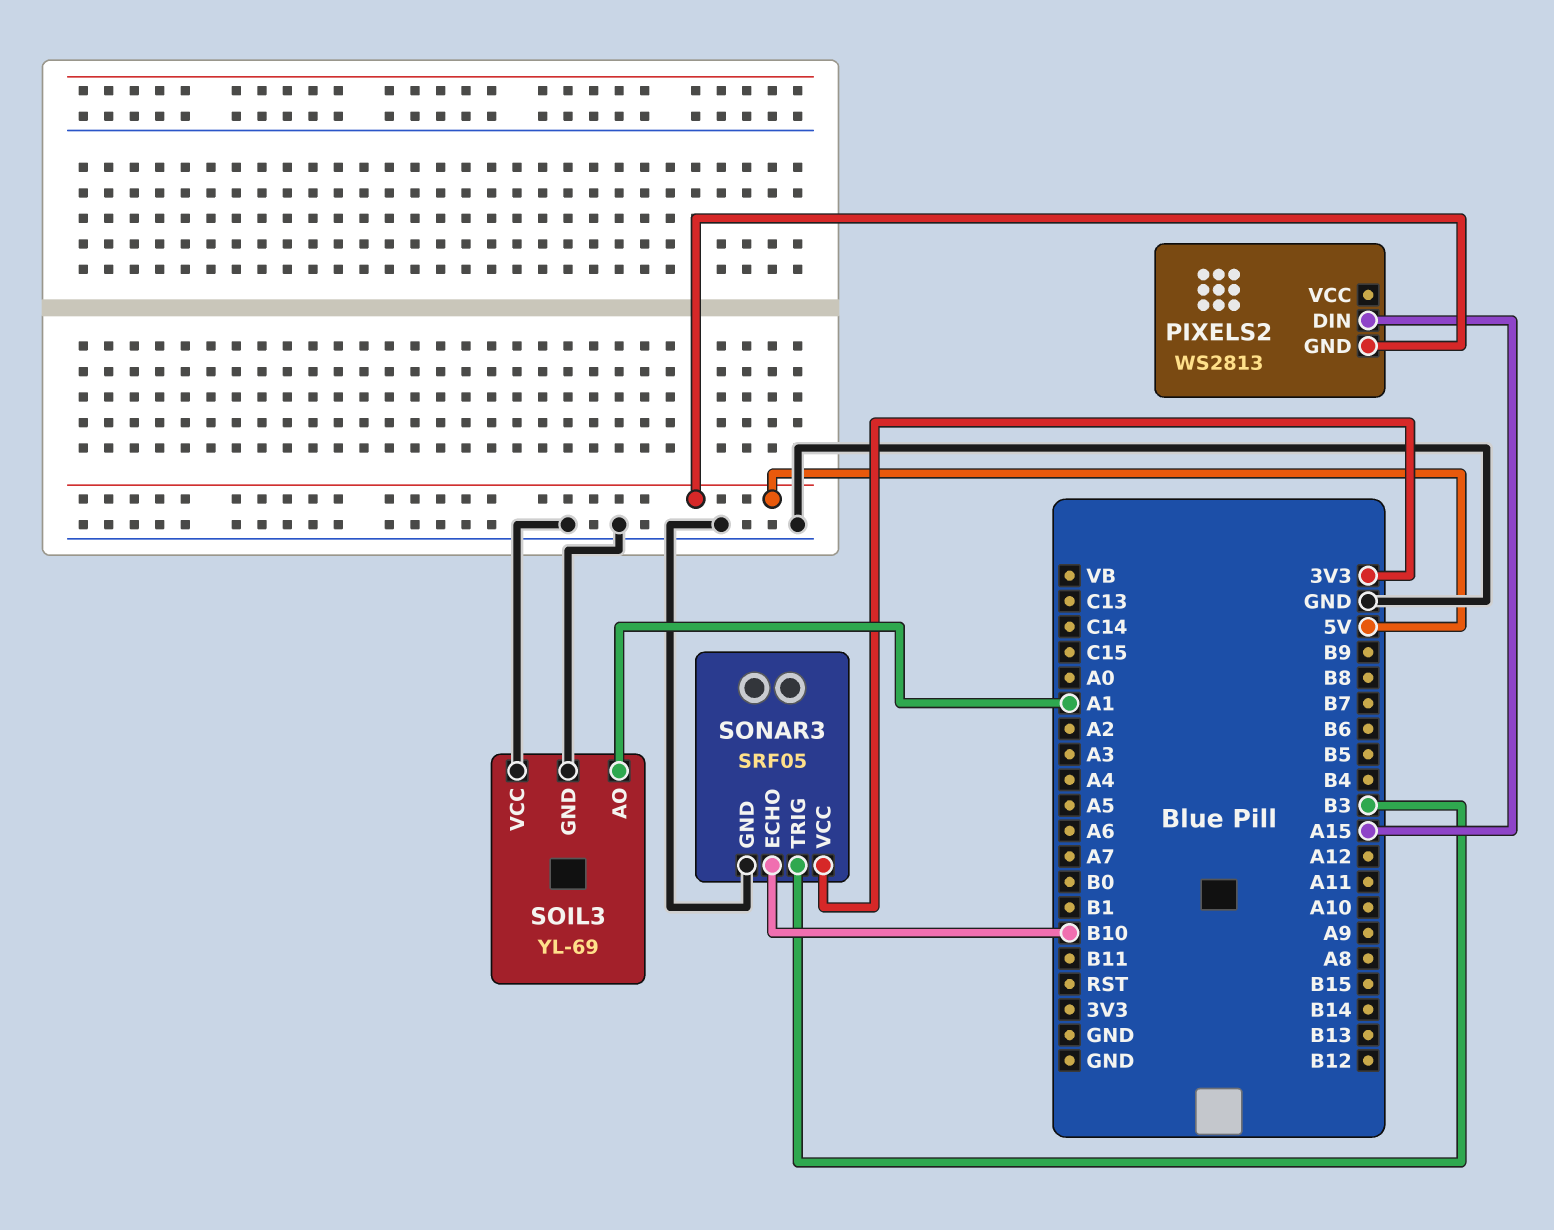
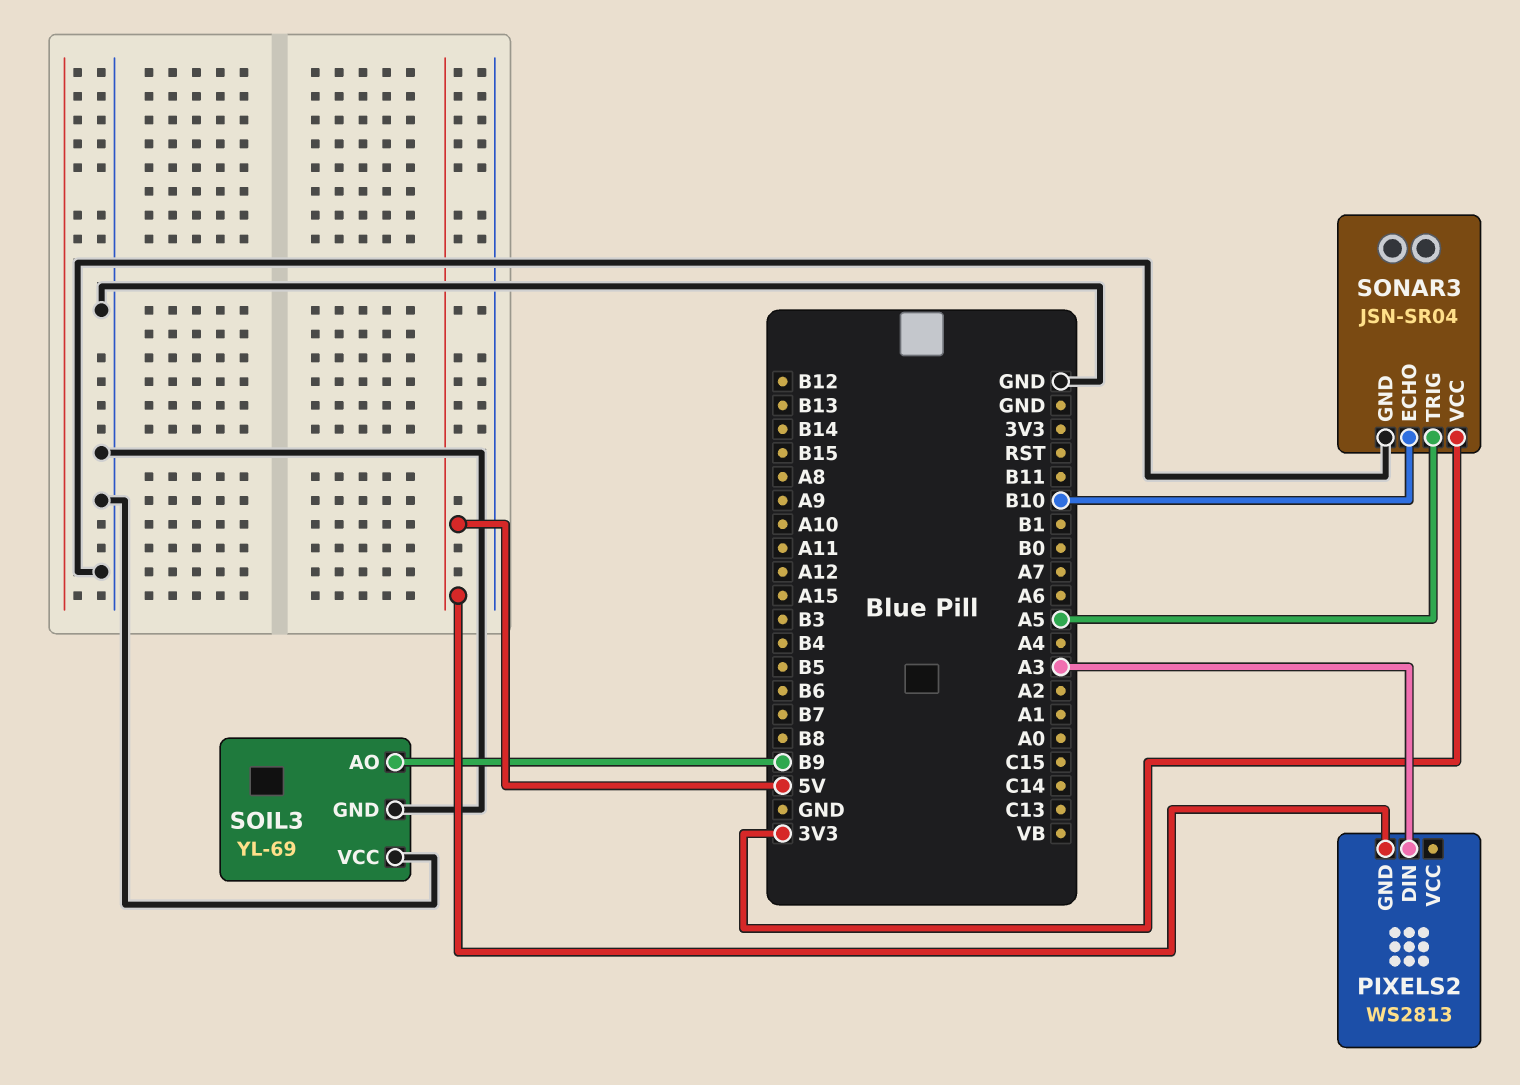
PIXELS2 pin DIN: A15 -> A3
SOIL3 pin AO: A1 -> B9
SONAR3: SRF05 -> JSN-SR04
SONAR3 pin TRIG: B3 -> A5

